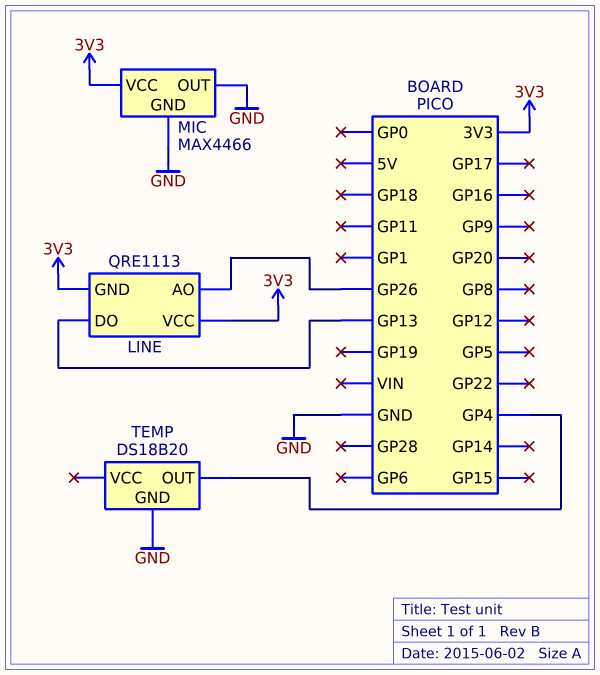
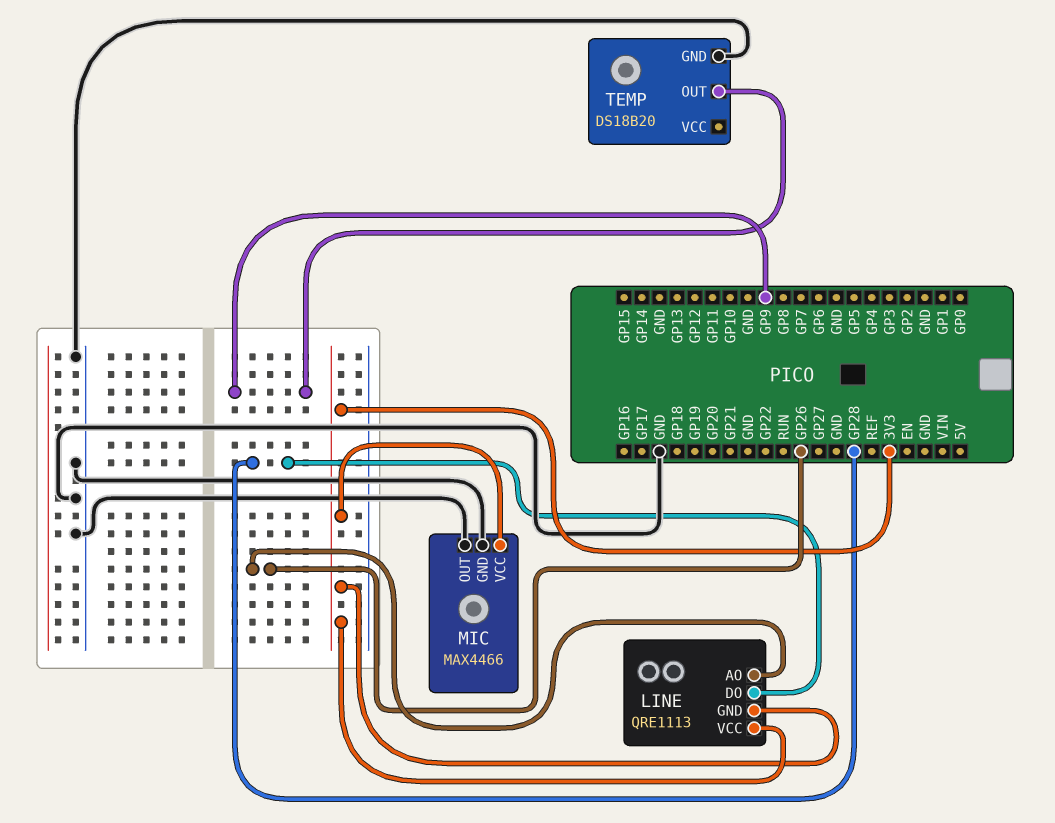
LINE pin DO: GP13 -> GP28
TEMP pin OUT: GP4 -> GP9

